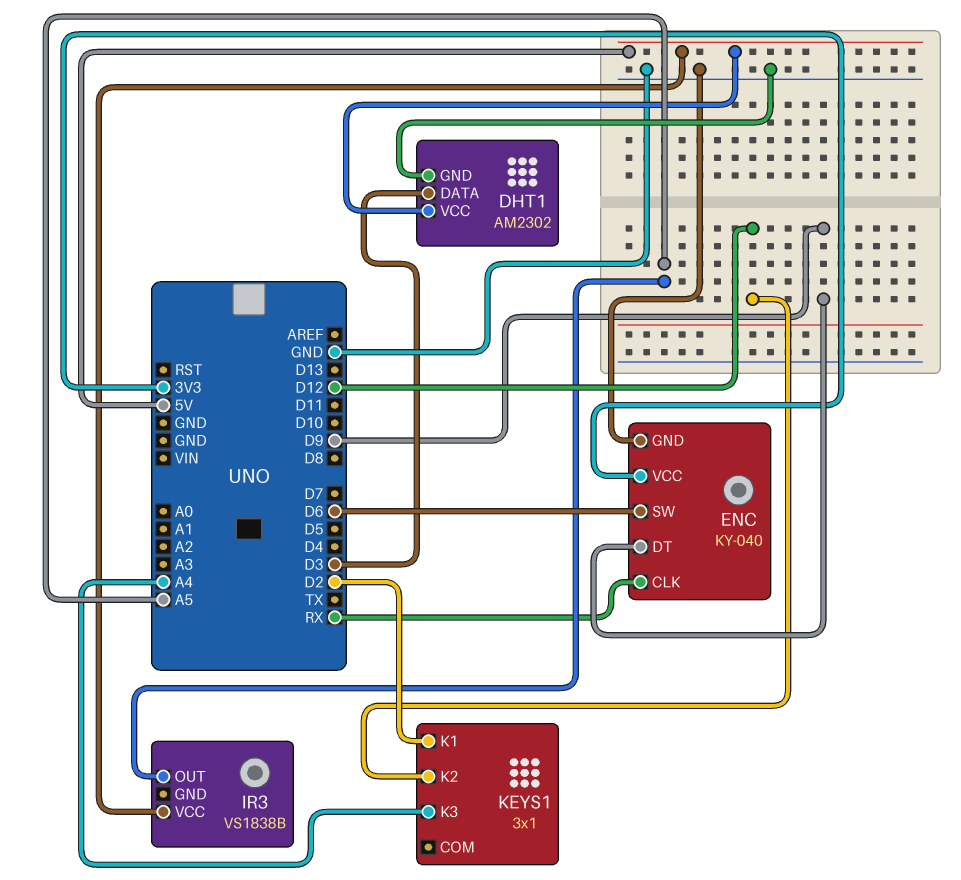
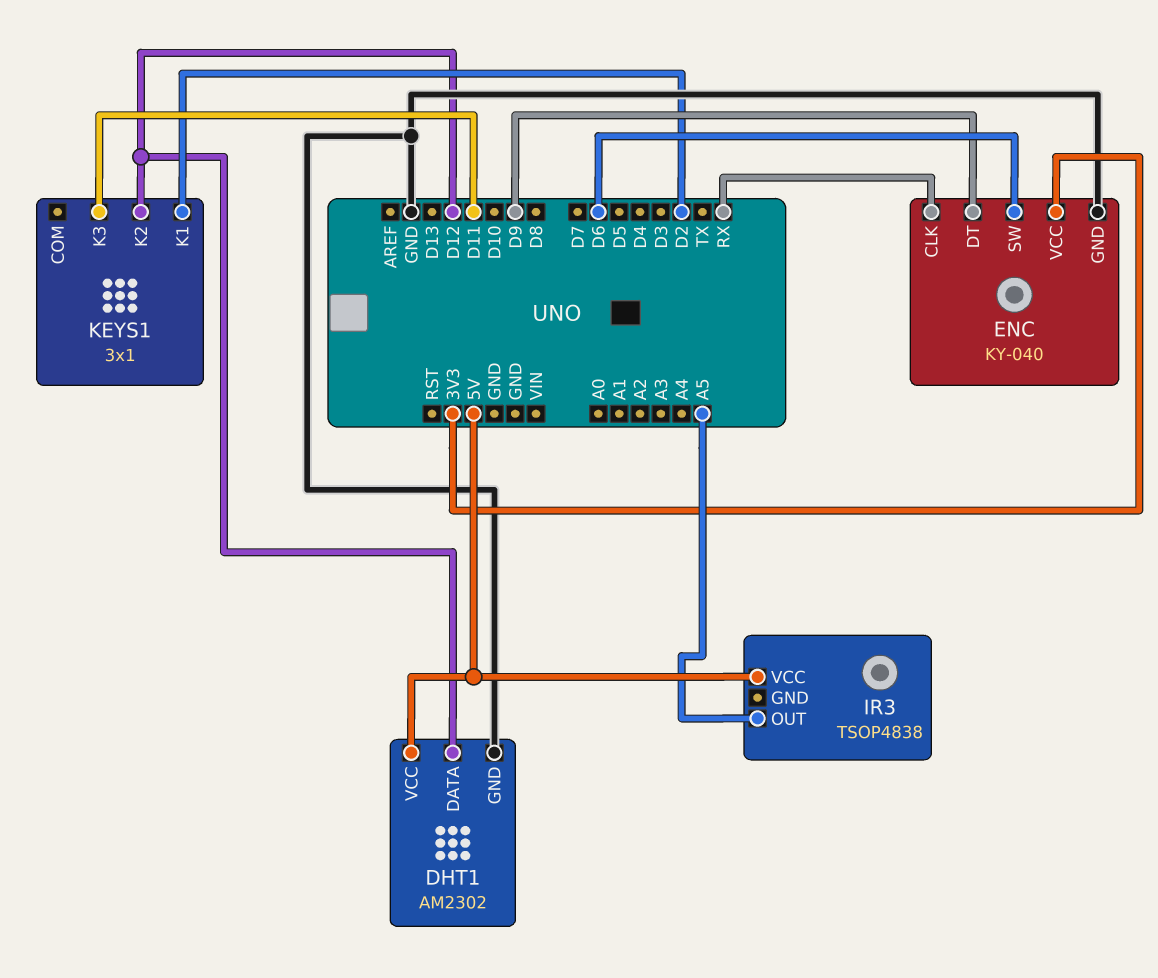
DHT1 pin DATA: D3 -> D12
IR3: VS1838B -> TSOP4838
KEYS1 pin K3: A4 -> D11

